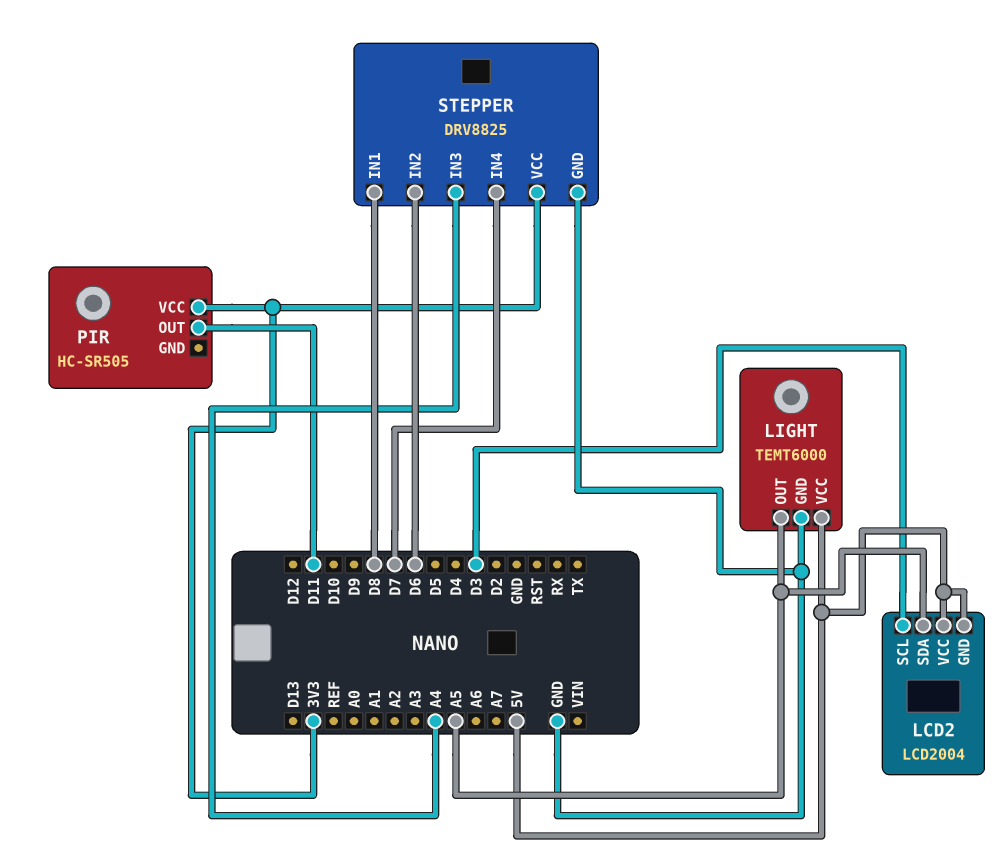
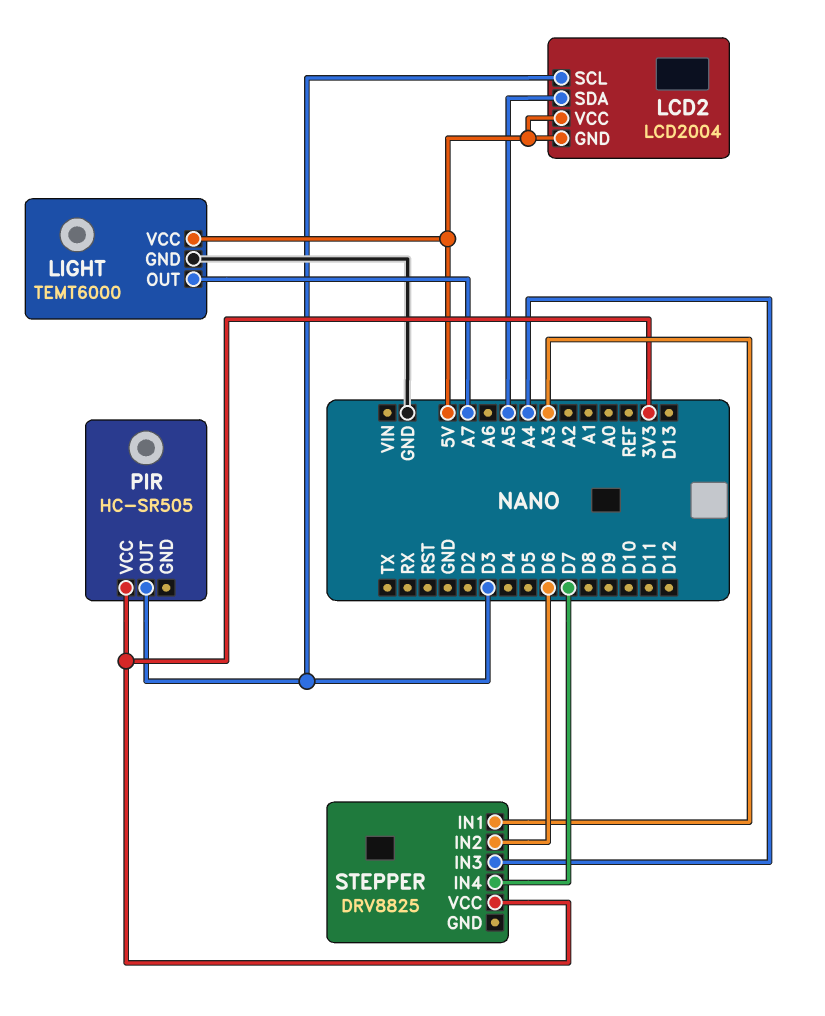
LIGHT pin OUT: A5 -> A7
PIR pin OUT: D11 -> D3
STEPPER pin GND: GND -> none
STEPPER pin IN1: D8 -> A3

